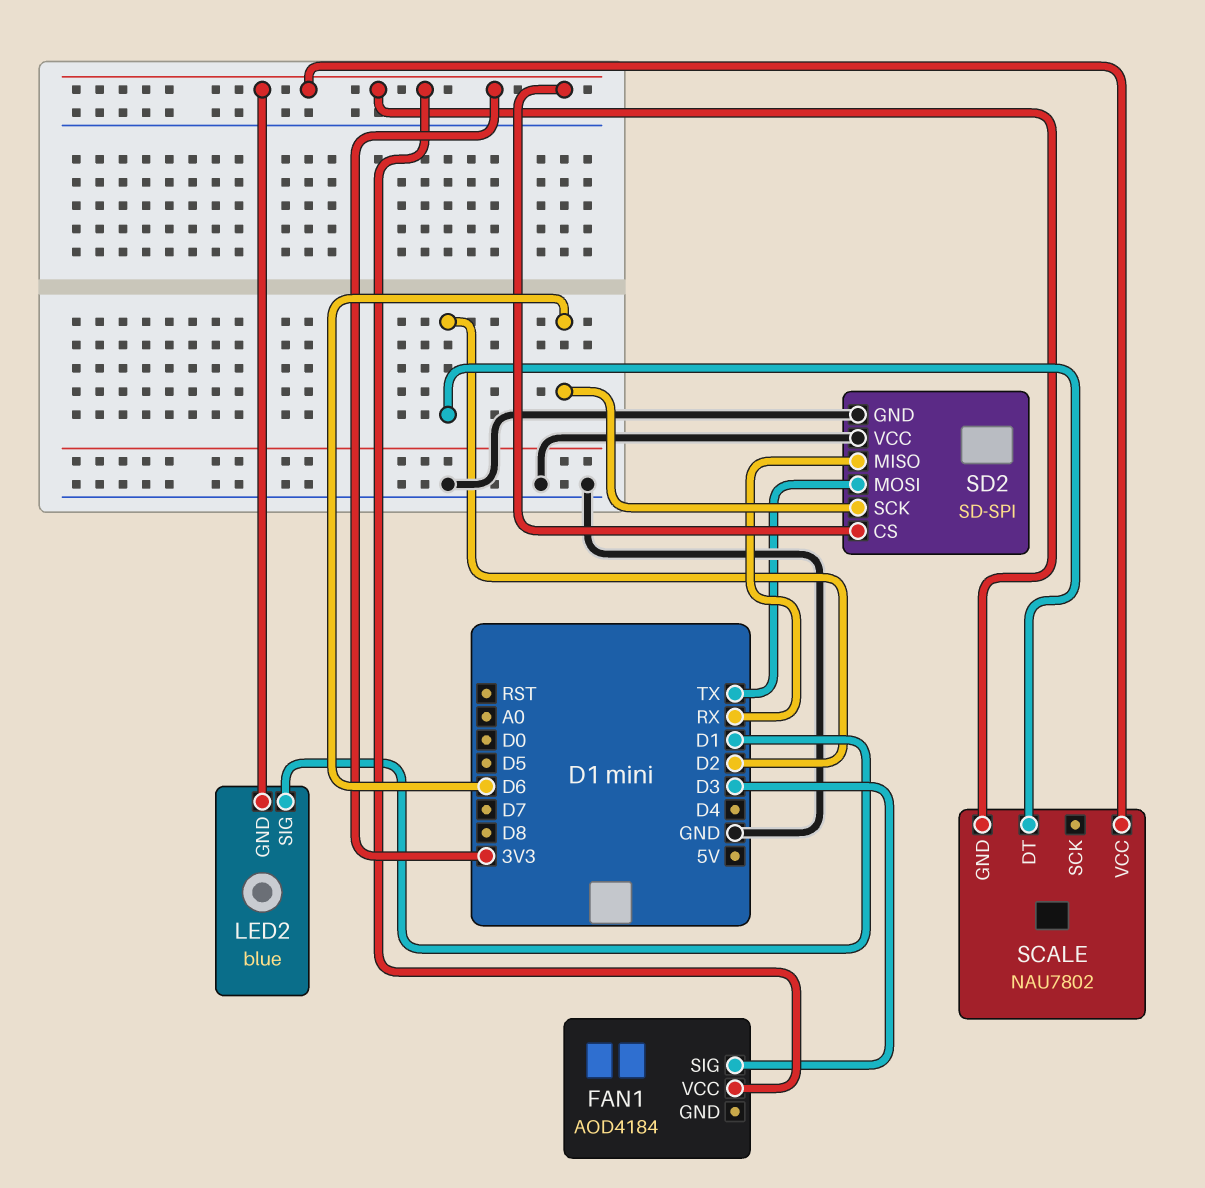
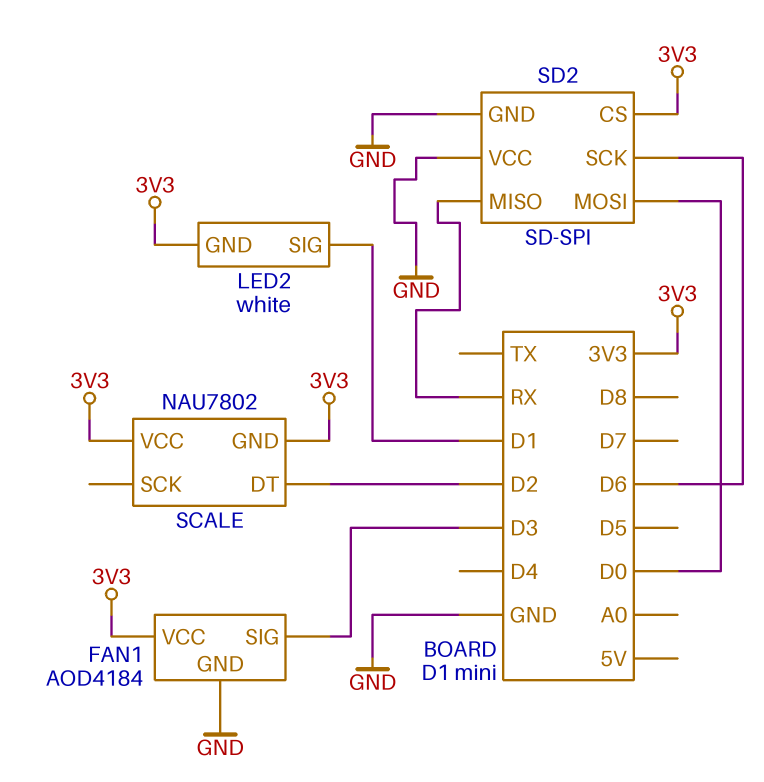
FAN1 pin GND: none -> GND
LED2: blue -> white
SD2 pin MOSI: TX -> D0

